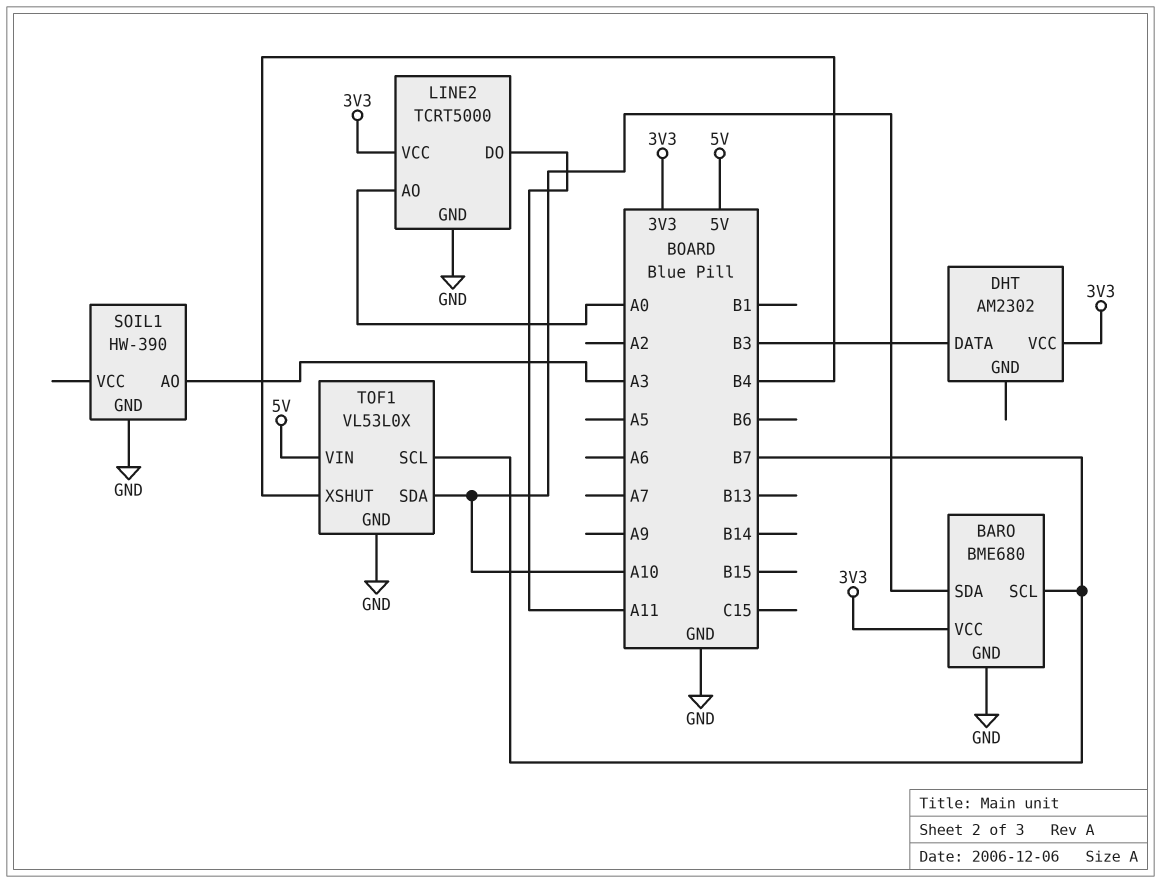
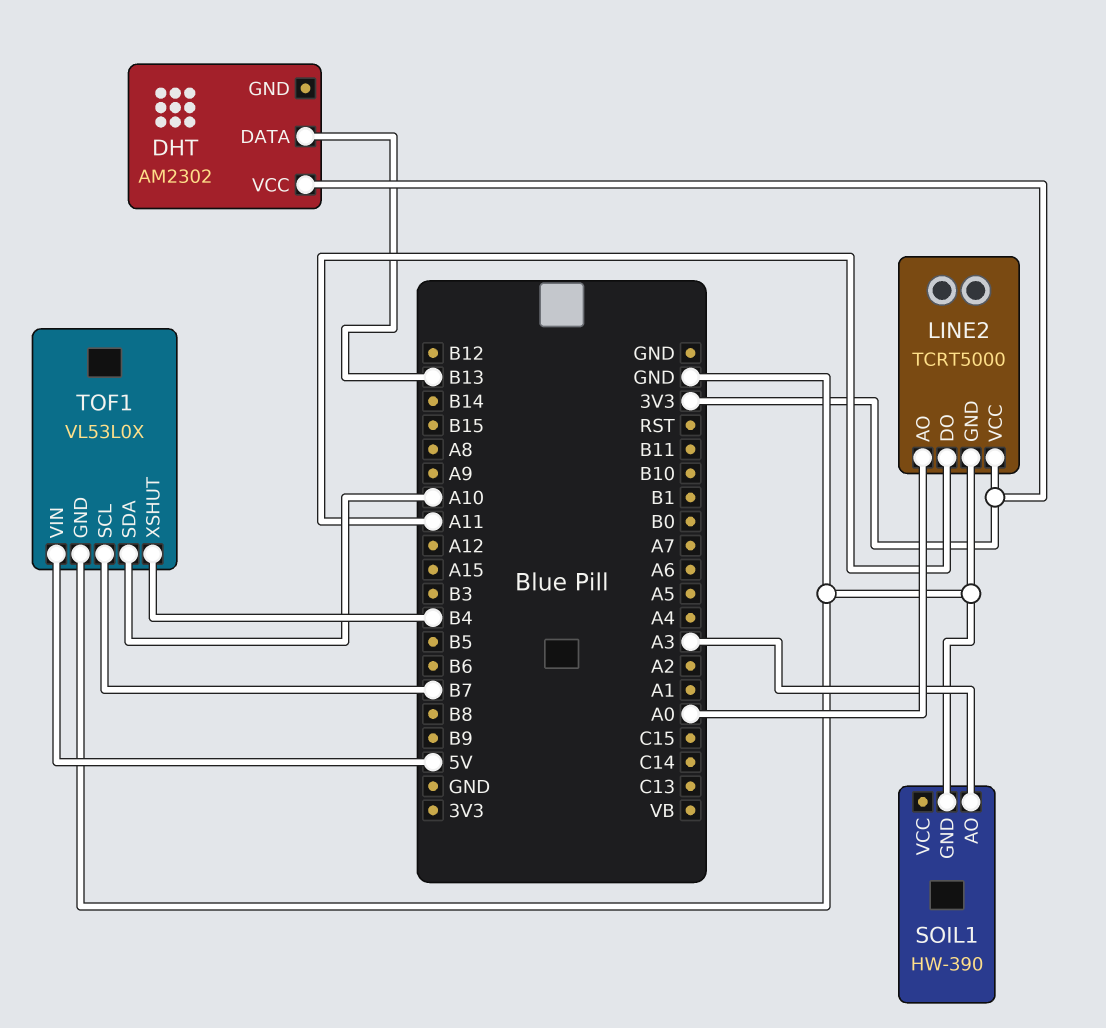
BARO: BME680 -> none
BARO pin GND: GND -> none
BARO pin SCL: B7 -> none
BARO pin SDA: A10 -> none
BARO pin VCC: 3V3 -> none
DHT pin DATA: B3 -> B13

